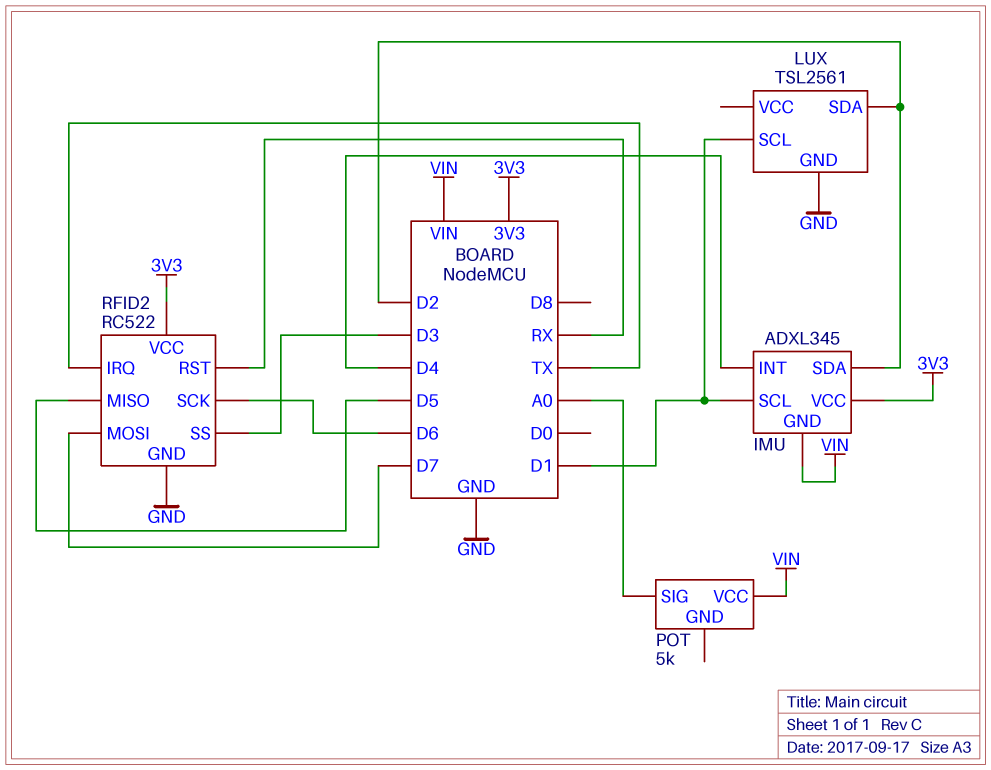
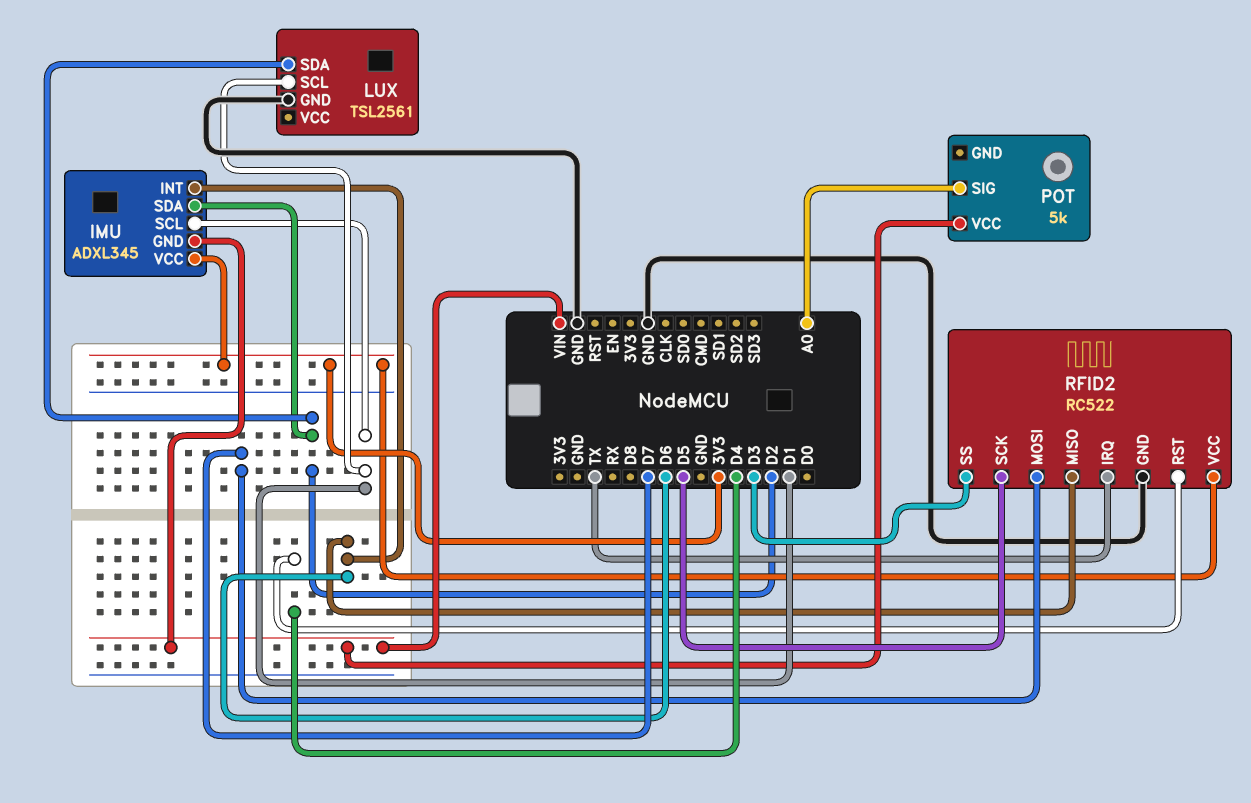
IMU pin INT: D4 -> D6
RFID2 pin MISO: D5 -> D6
RFID2 pin RST: RX -> D4
RFID2 pin SCK: D6 -> D5

